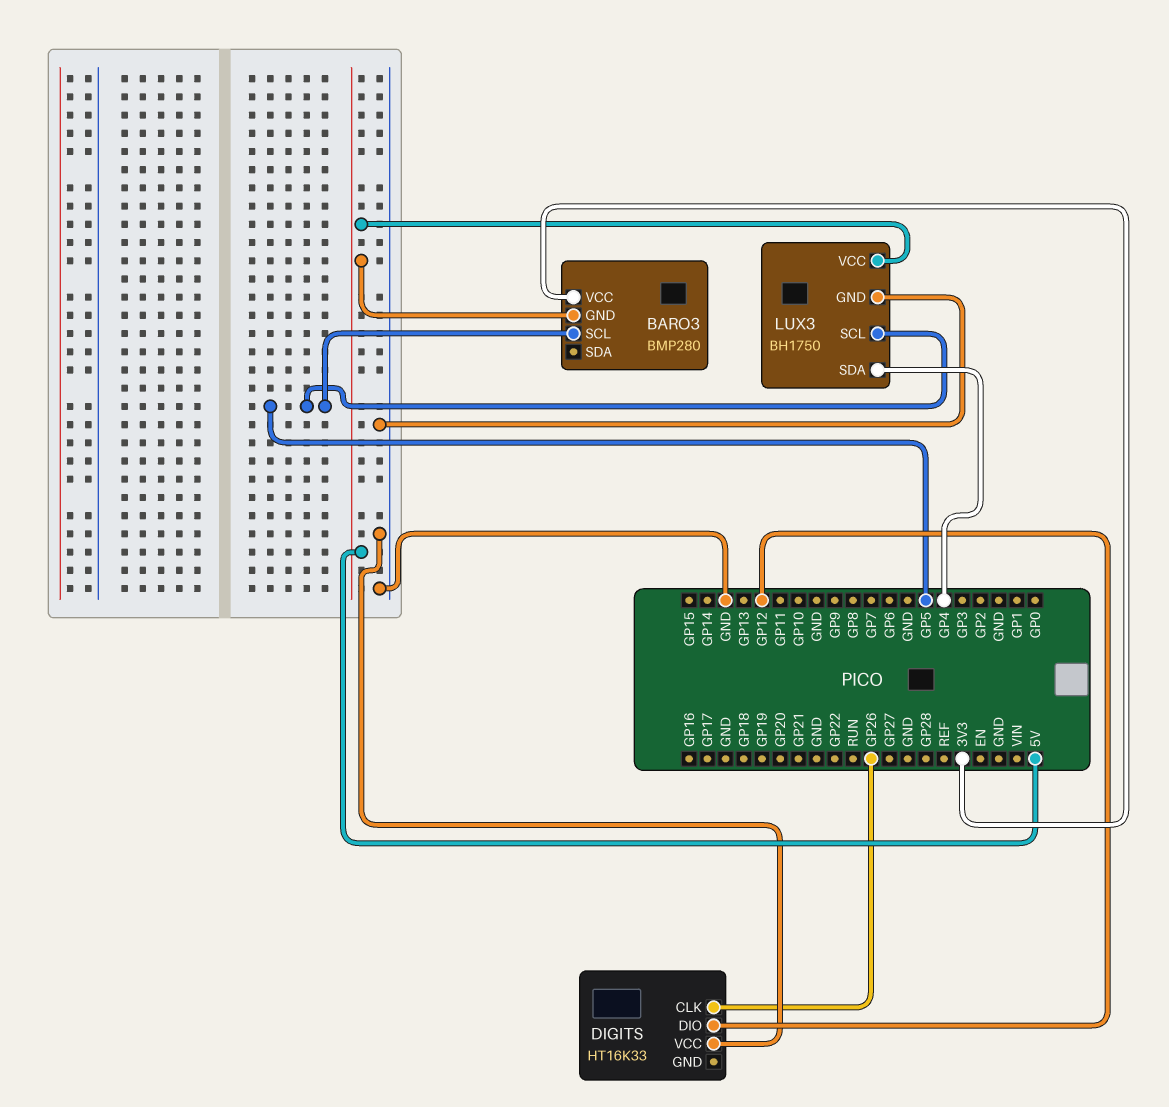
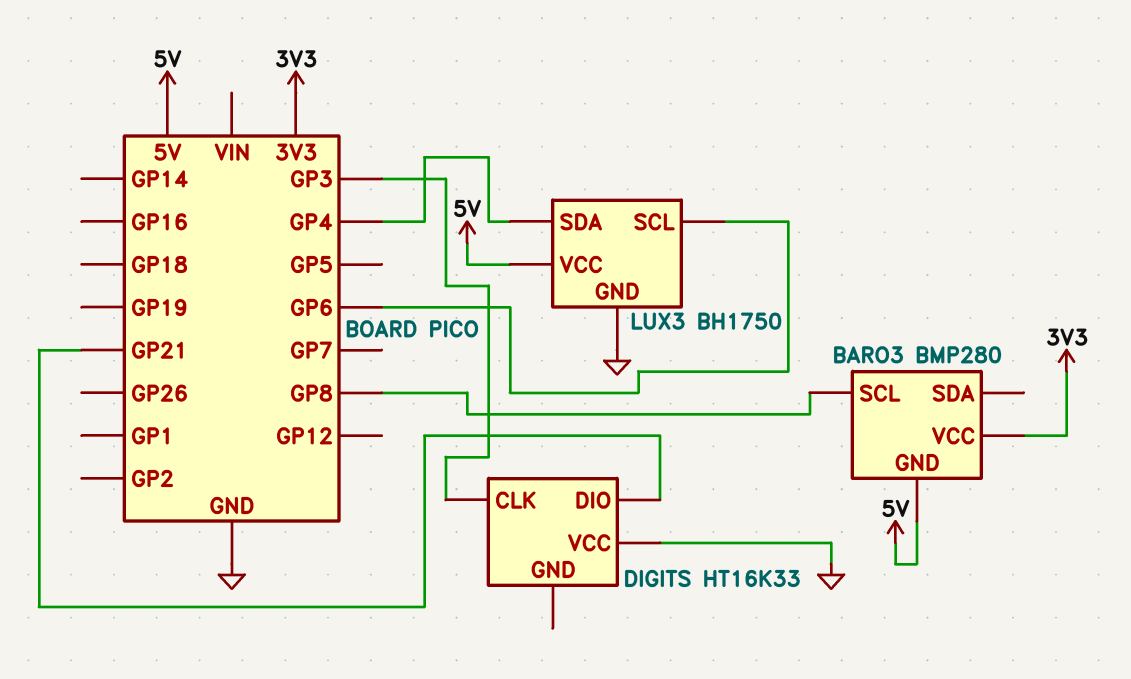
BARO3 pin SCL: GP5 -> GP8
DIGITS pin CLK: GP26 -> GP3
DIGITS pin DIO: GP12 -> GP21
LUX3 pin SCL: GP5 -> GP6

